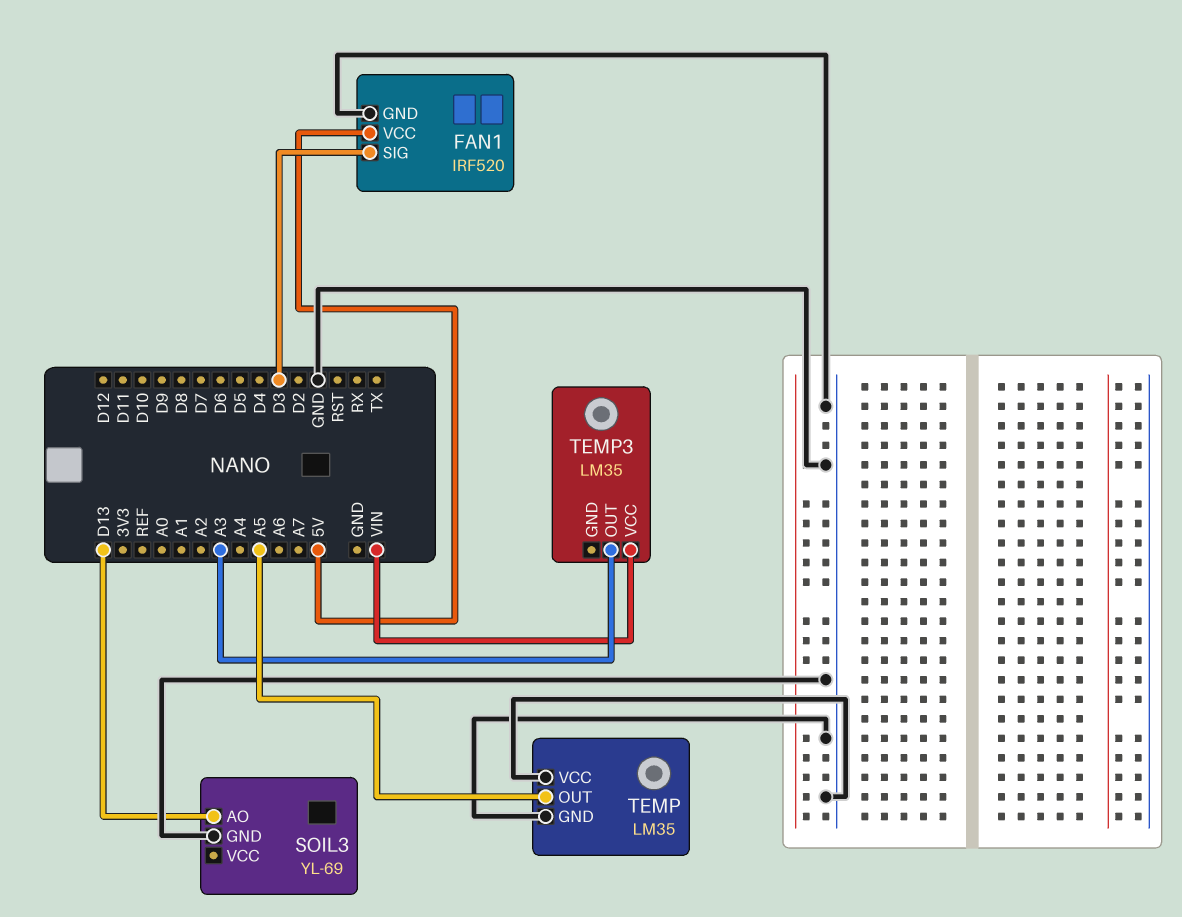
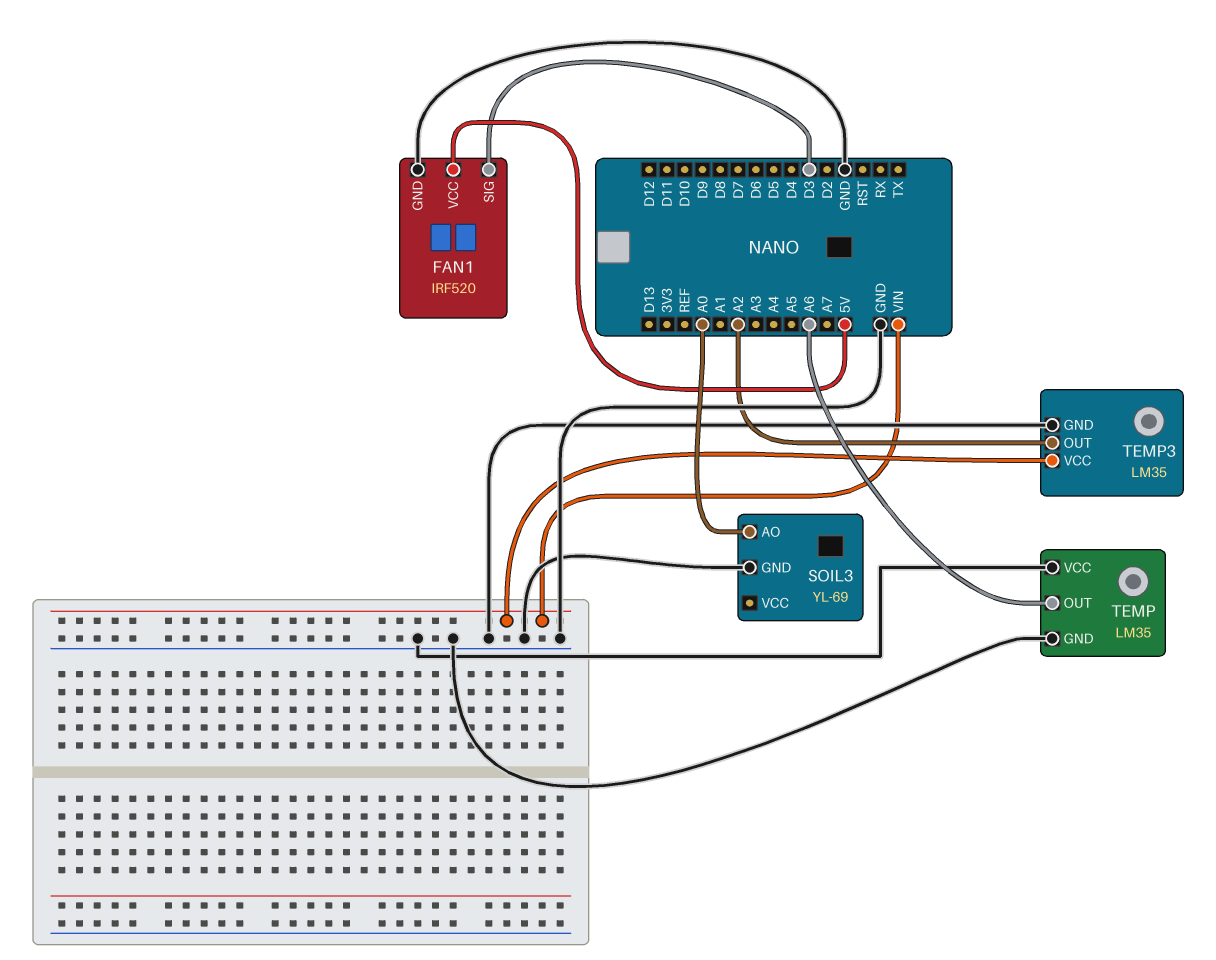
SOIL3 pin AO: D13 -> A0
TEMP pin OUT: A5 -> A6
TEMP3 pin GND: none -> GND
TEMP3 pin OUT: A3 -> A2

